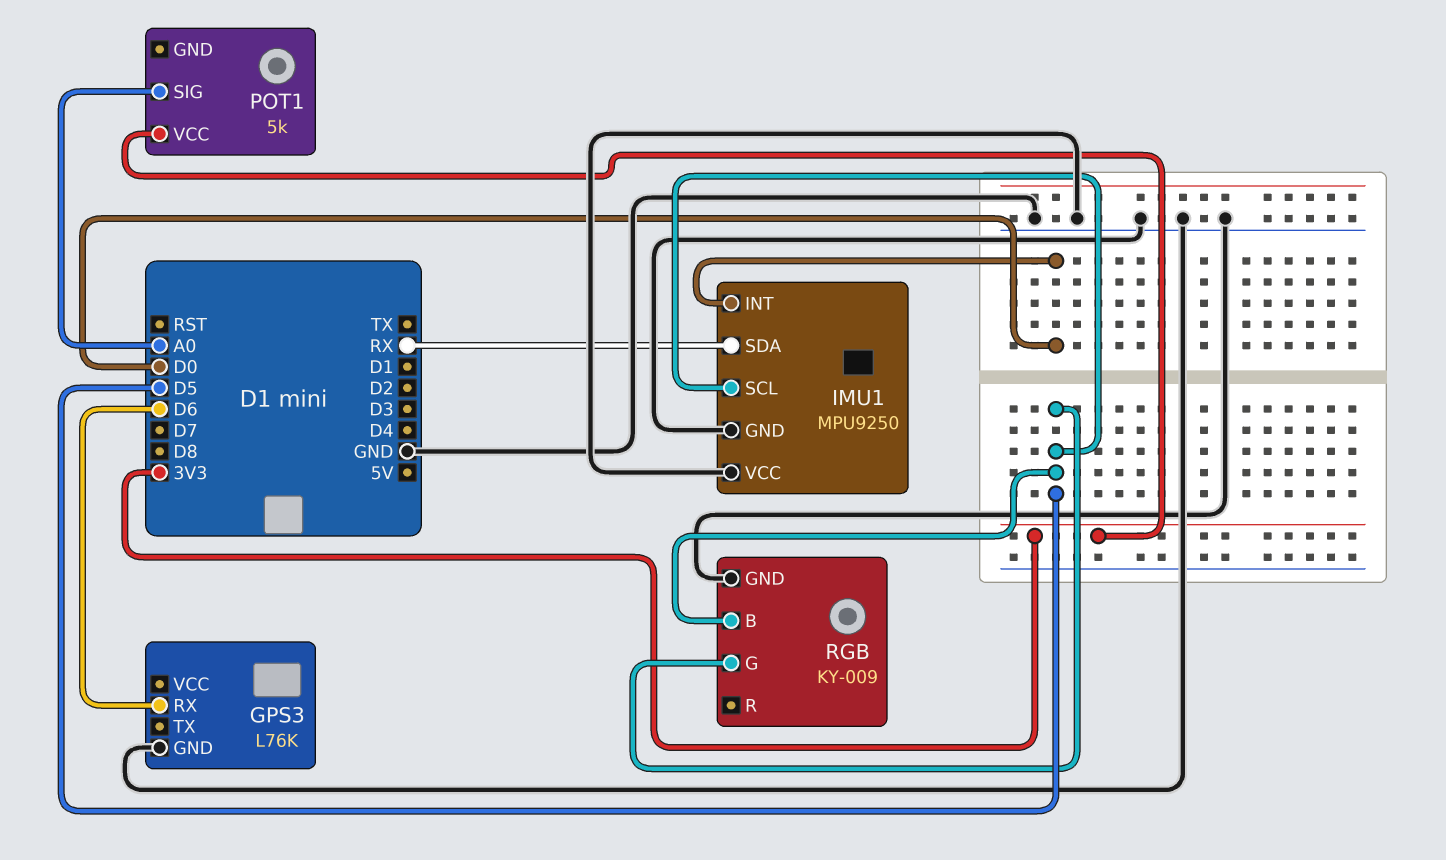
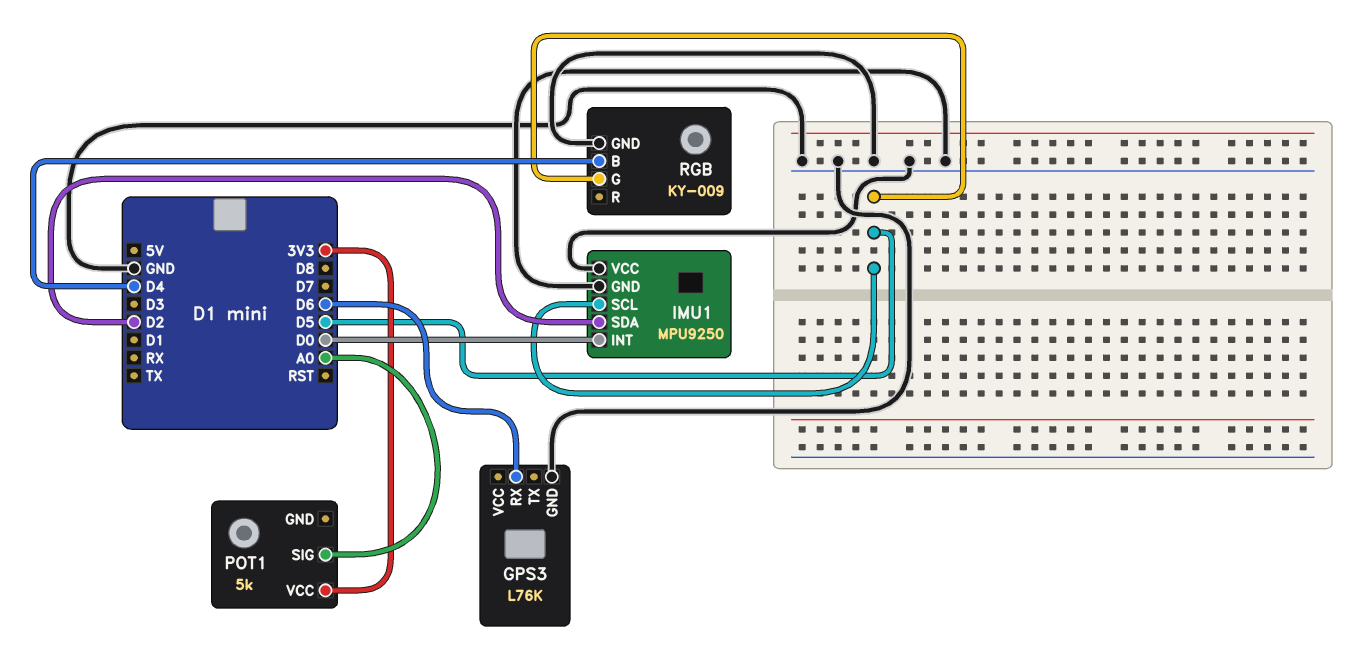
IMU1 pin SDA: RX -> D2
RGB pin B: D5 -> D4

